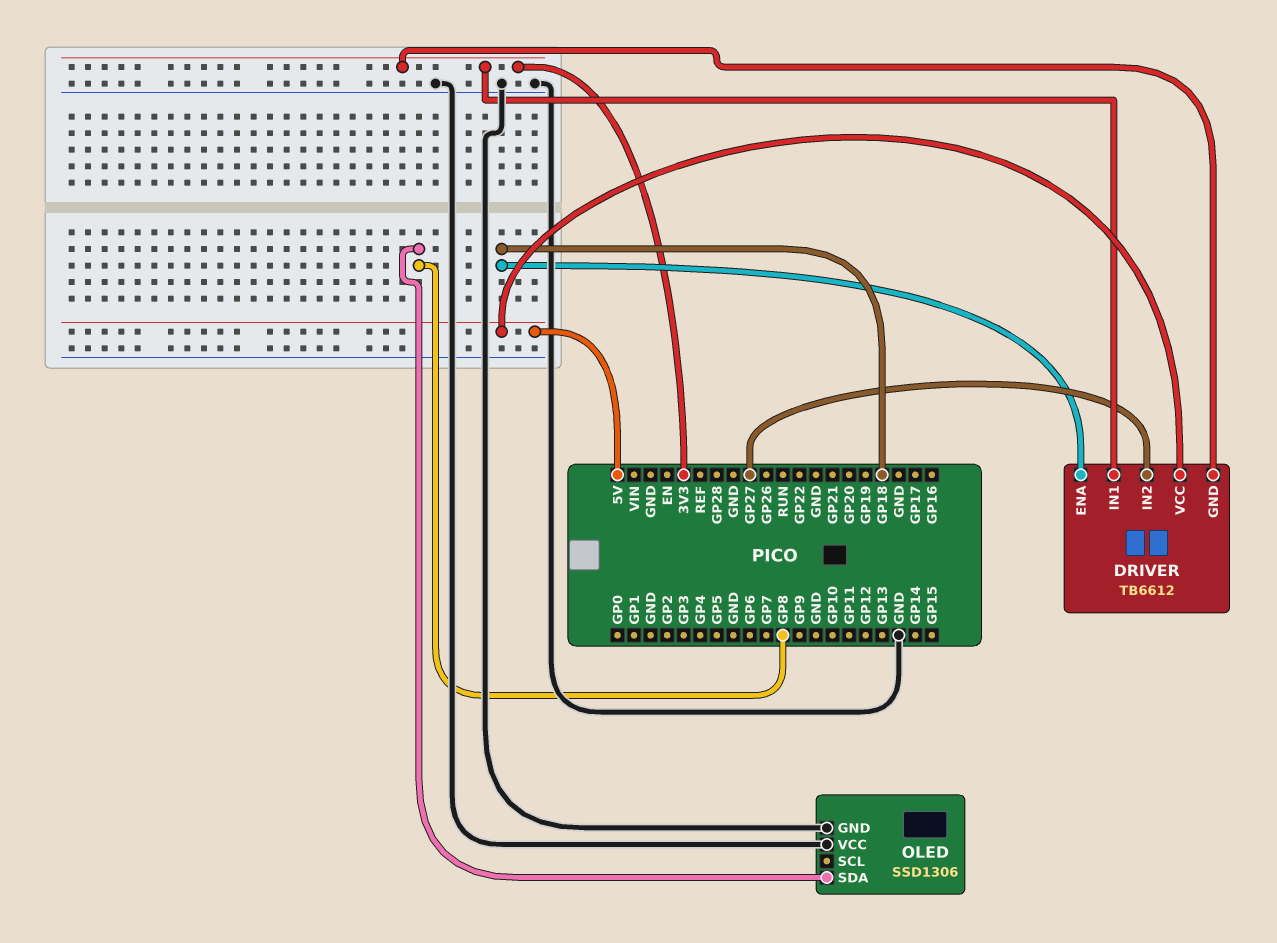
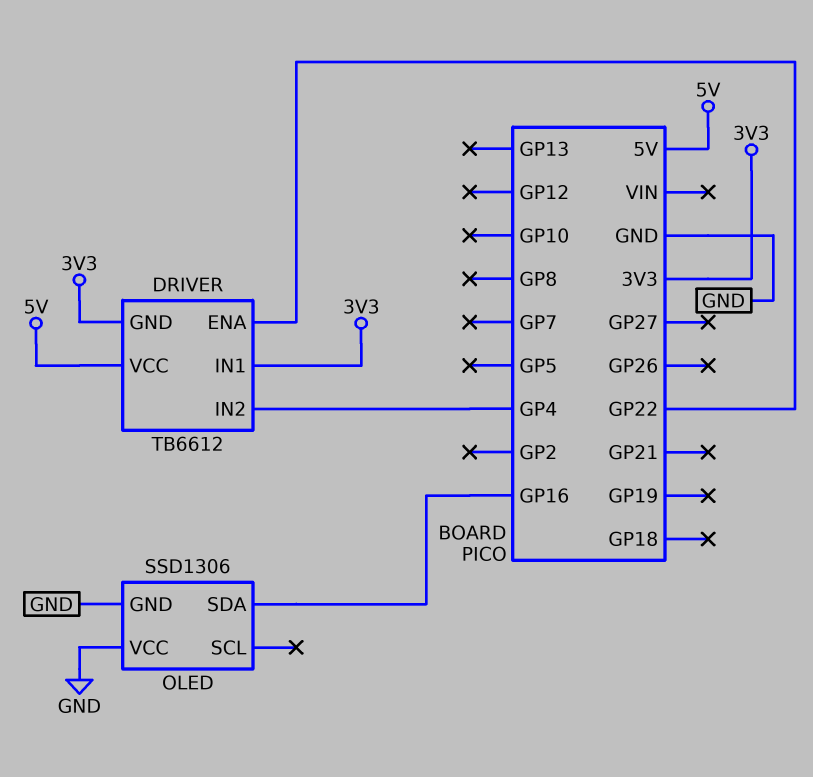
DRIVER pin ENA: GP18 -> GP22
DRIVER pin IN2: GP27 -> GP4
OLED pin SDA: GP8 -> GP16

